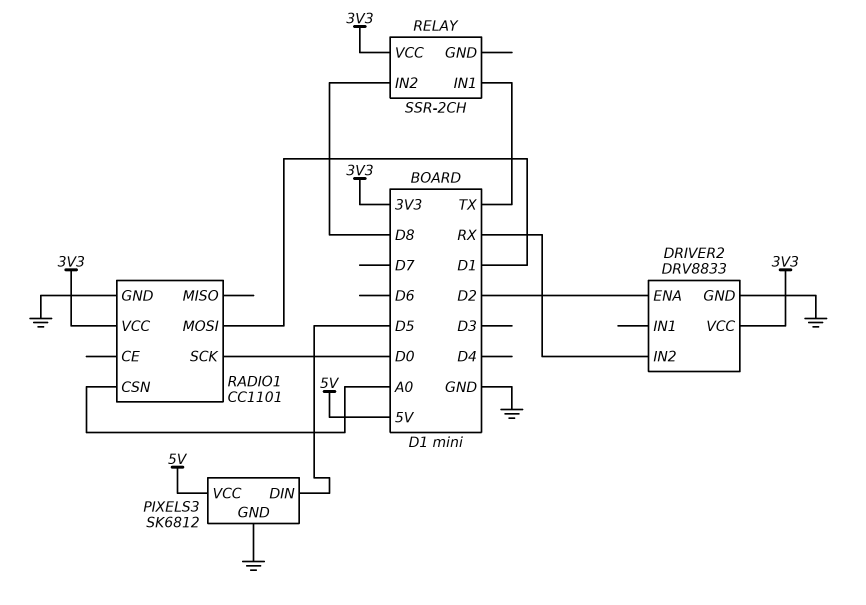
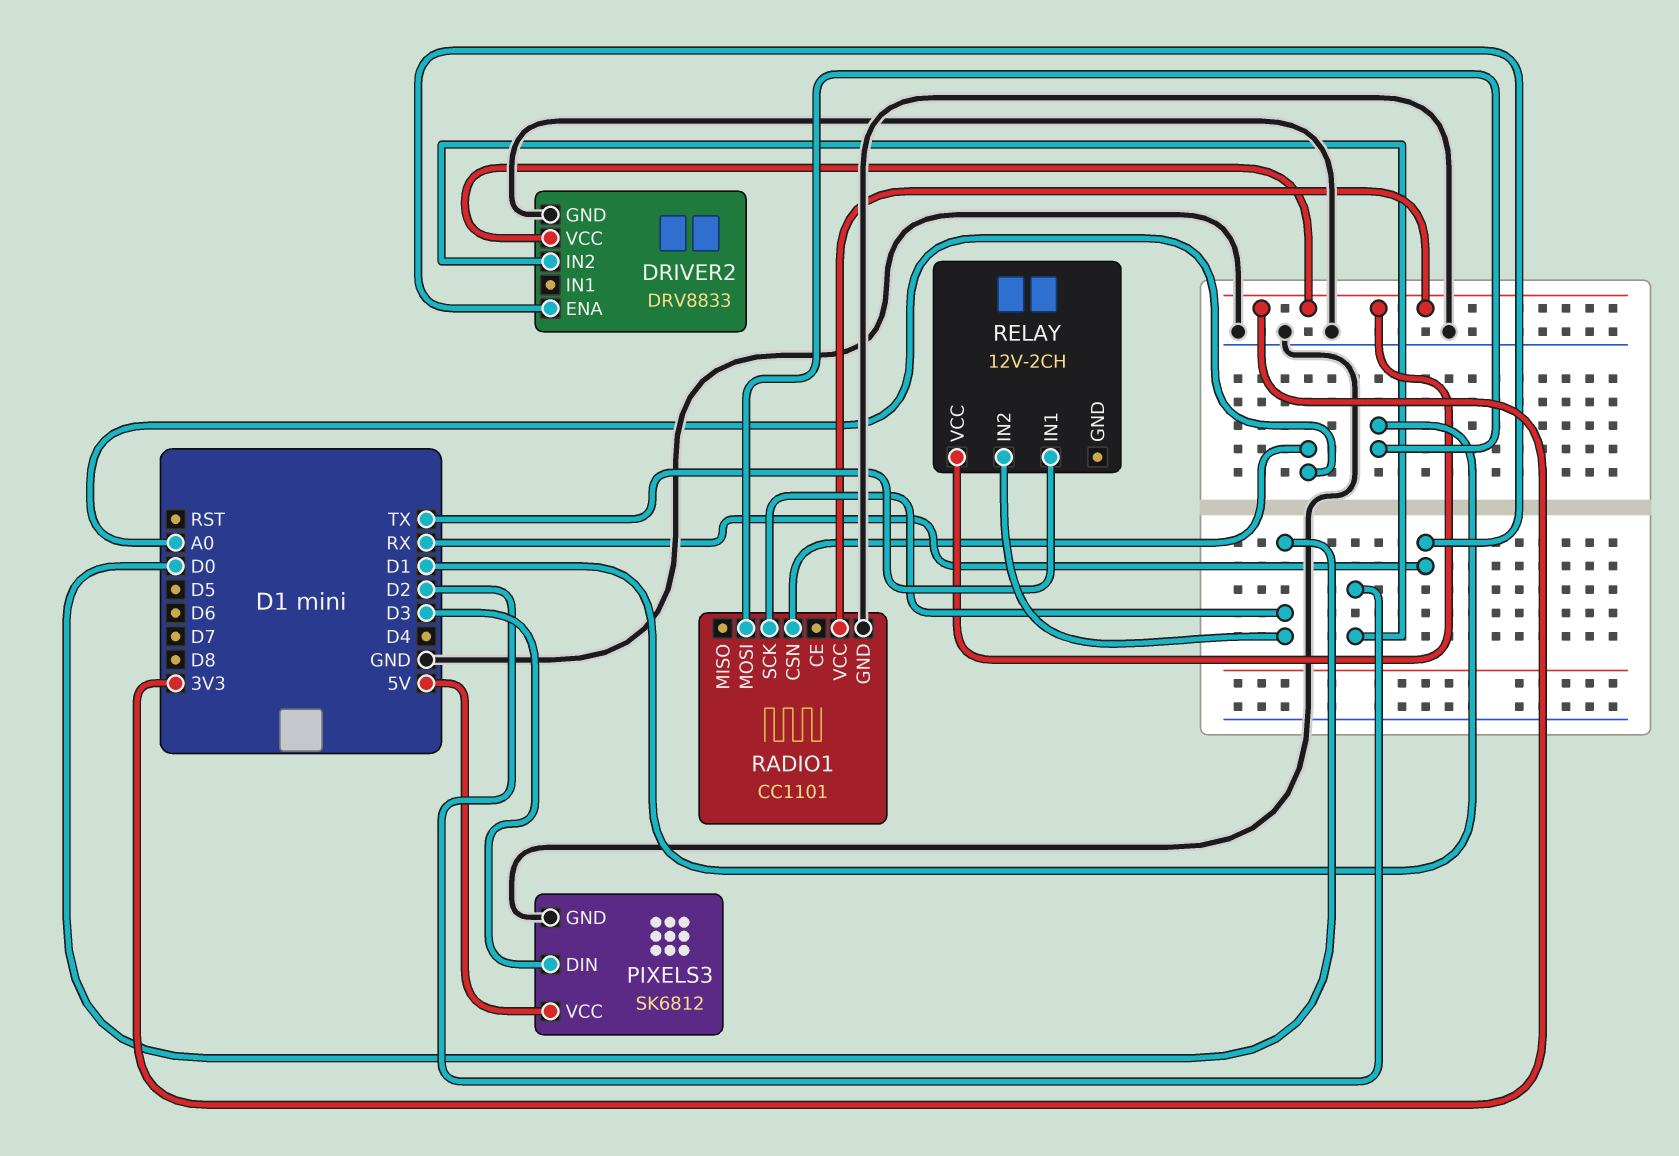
DRIVER2 pin ENA: D2 -> RX
DRIVER2 pin IN2: RX -> D2
PIXELS3 pin DIN: D5 -> D3
RELAY: SSR-2CH -> 12V-2CH
RELAY pin IN2: D8 -> D0

